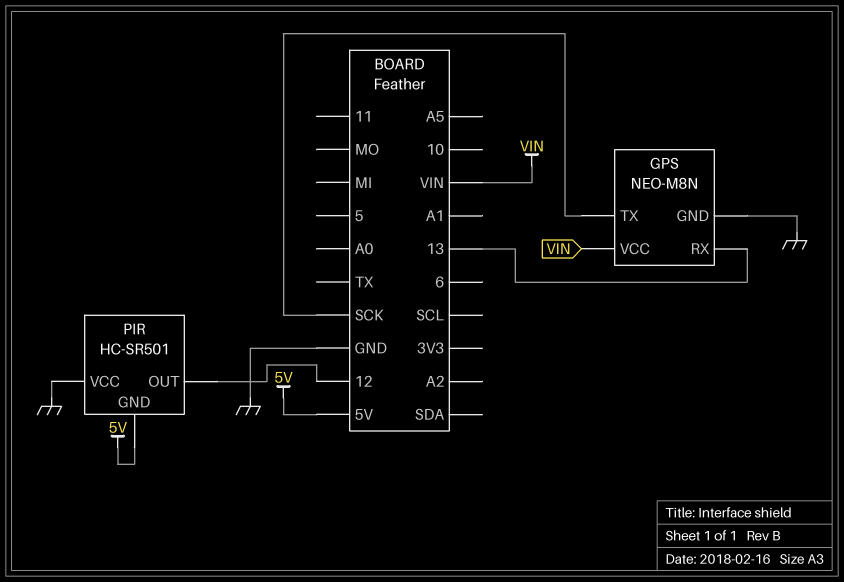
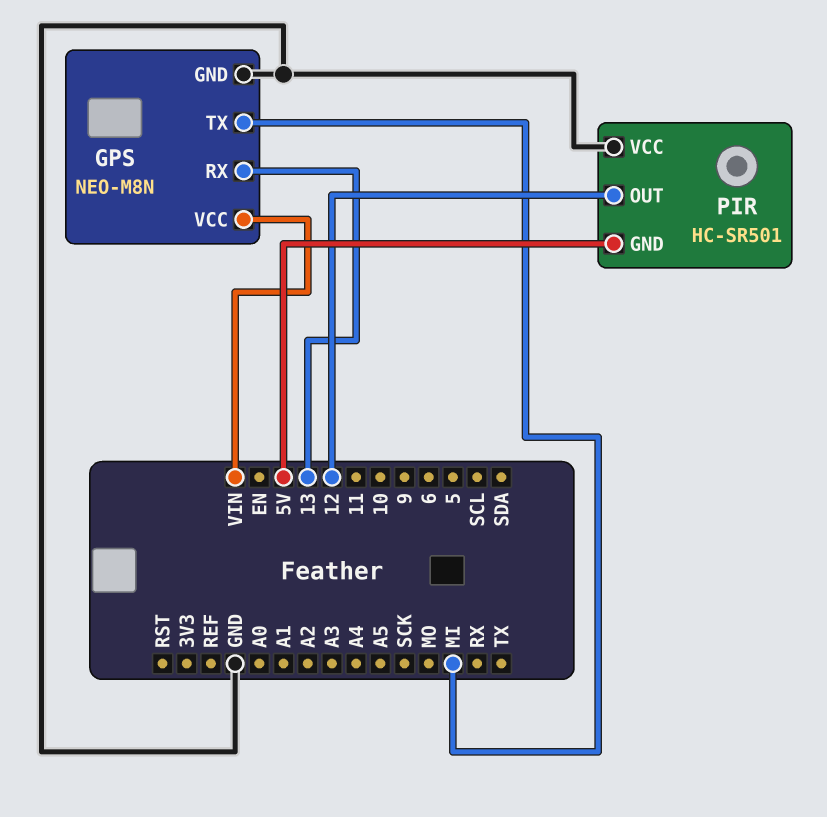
GPS pin TX: SCK -> MI

